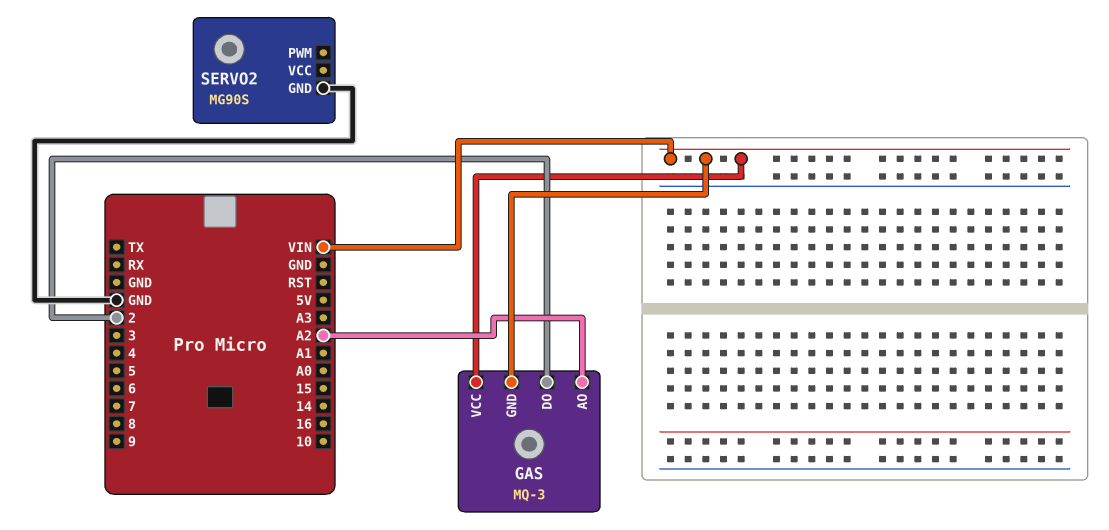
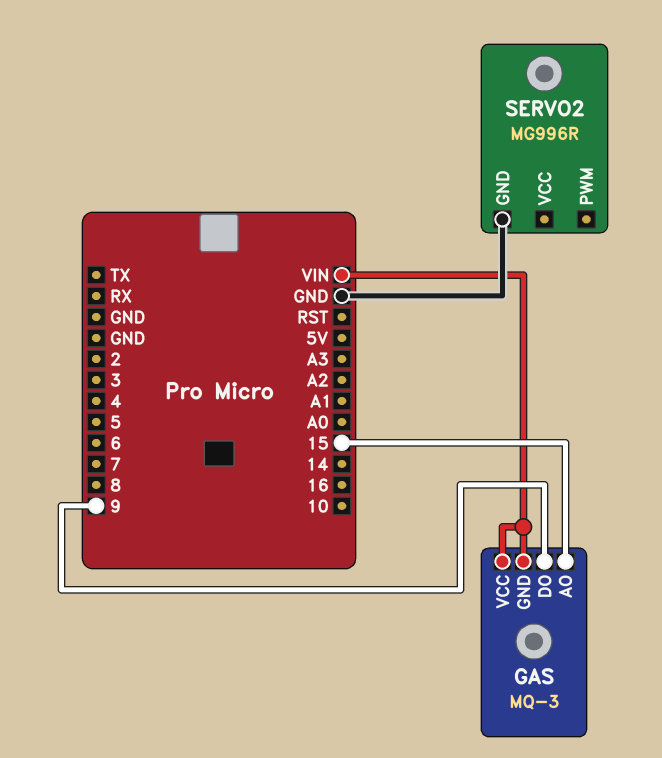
GAS pin AO: A2 -> 15
GAS pin DO: 2 -> 9
SERVO2: MG90S -> MG996R

